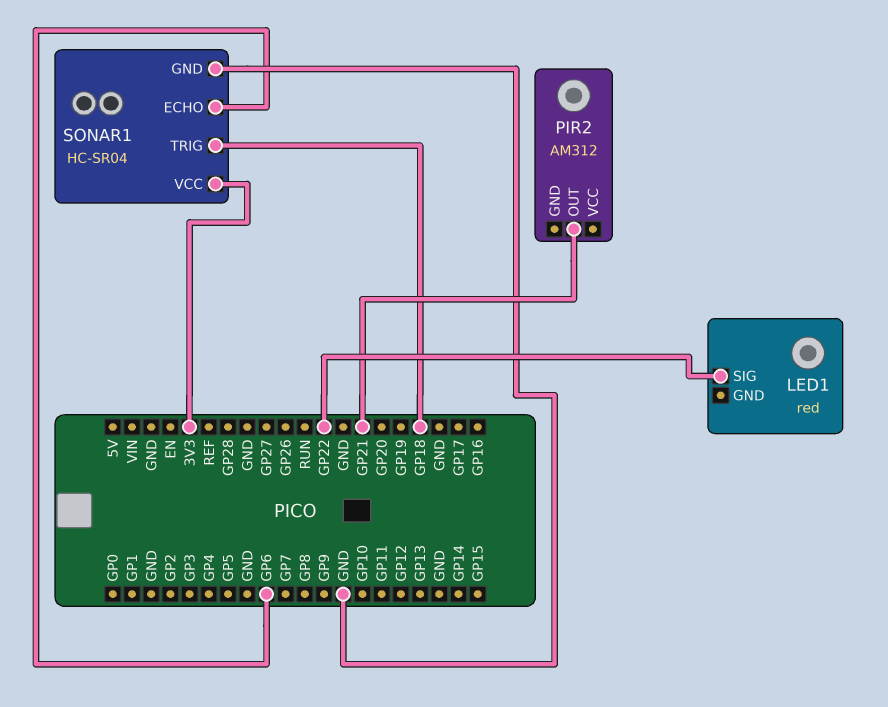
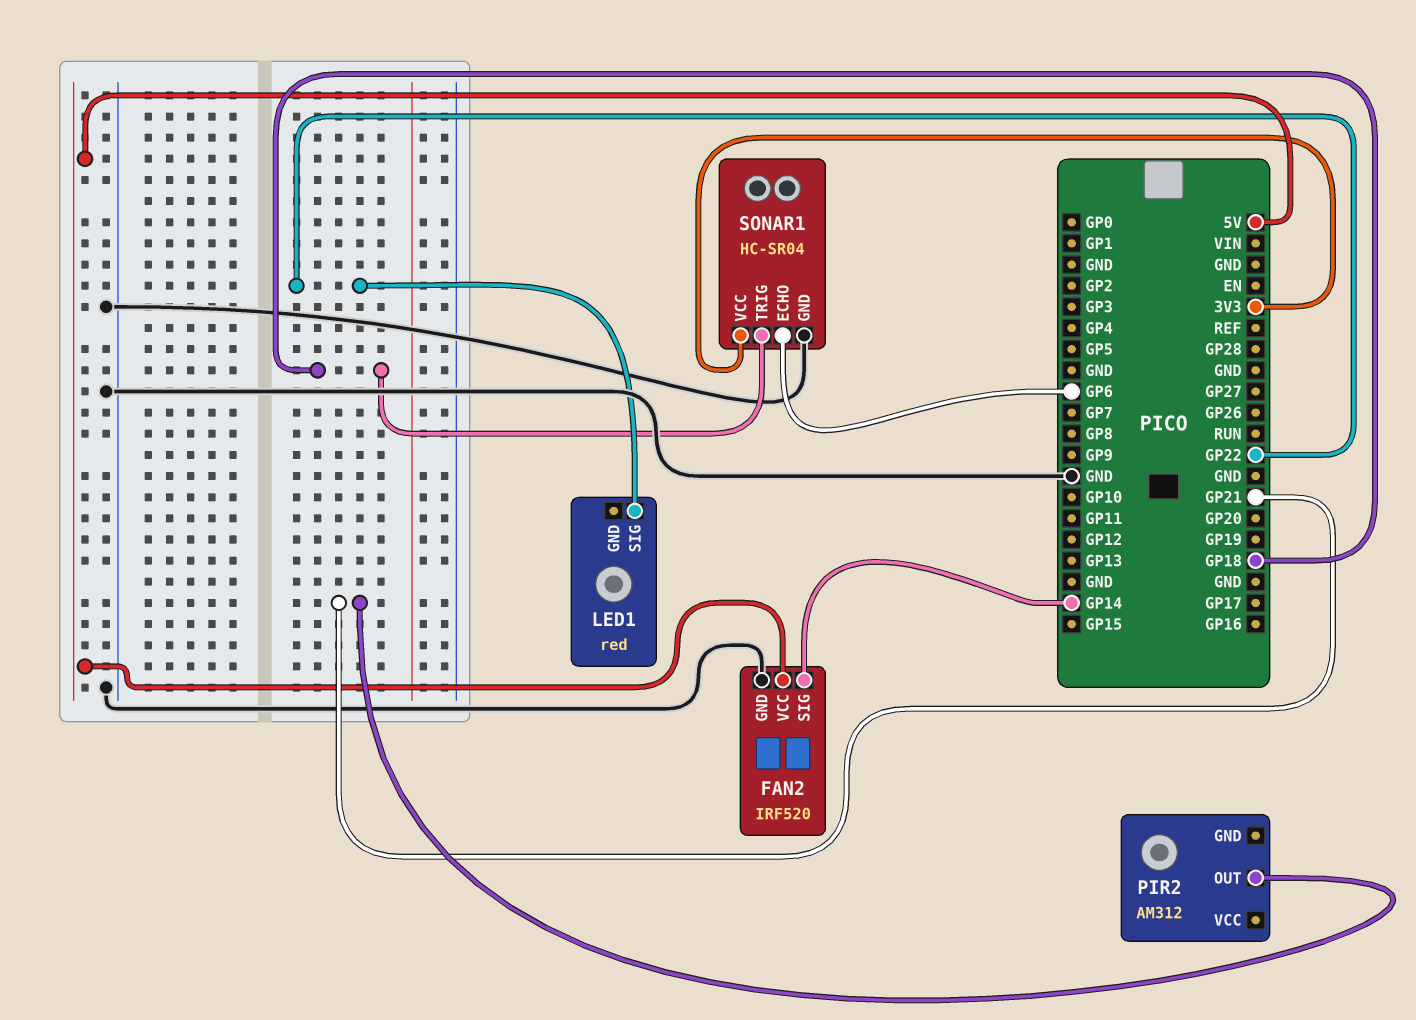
FAN2: none -> IRF520
FAN2 pin GND: none -> GND
FAN2 pin SIG: none -> GP14
FAN2 pin VCC: none -> 5V

